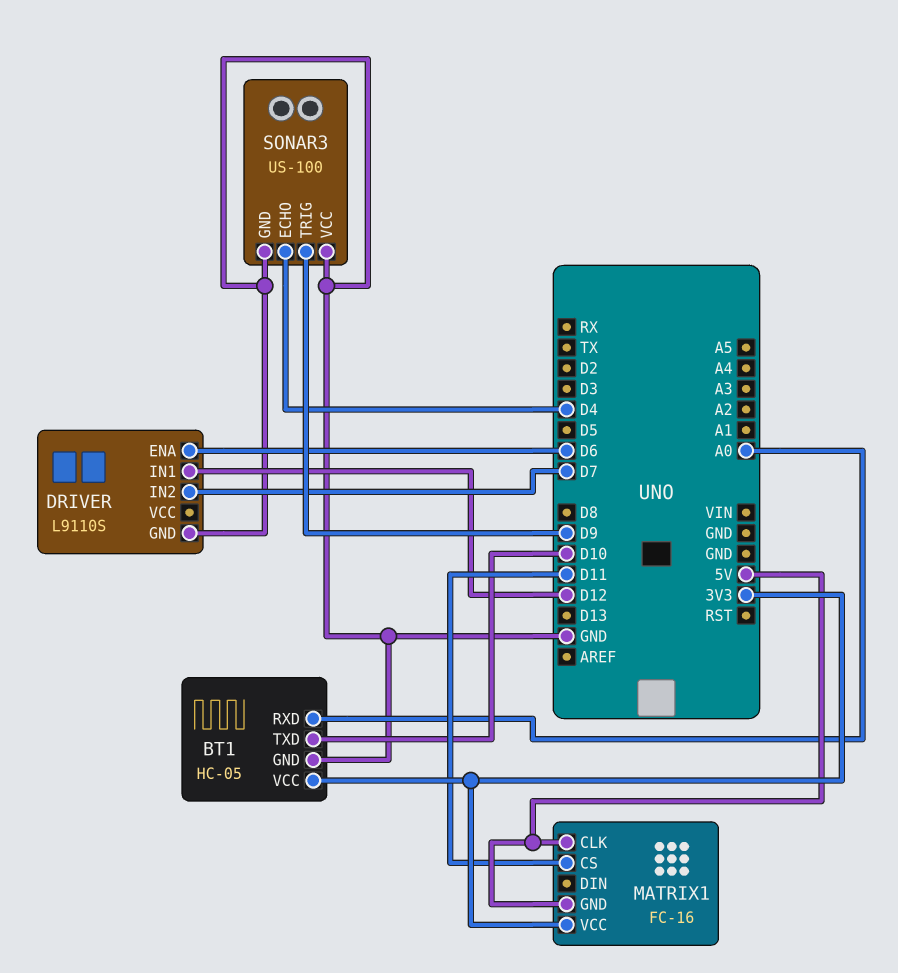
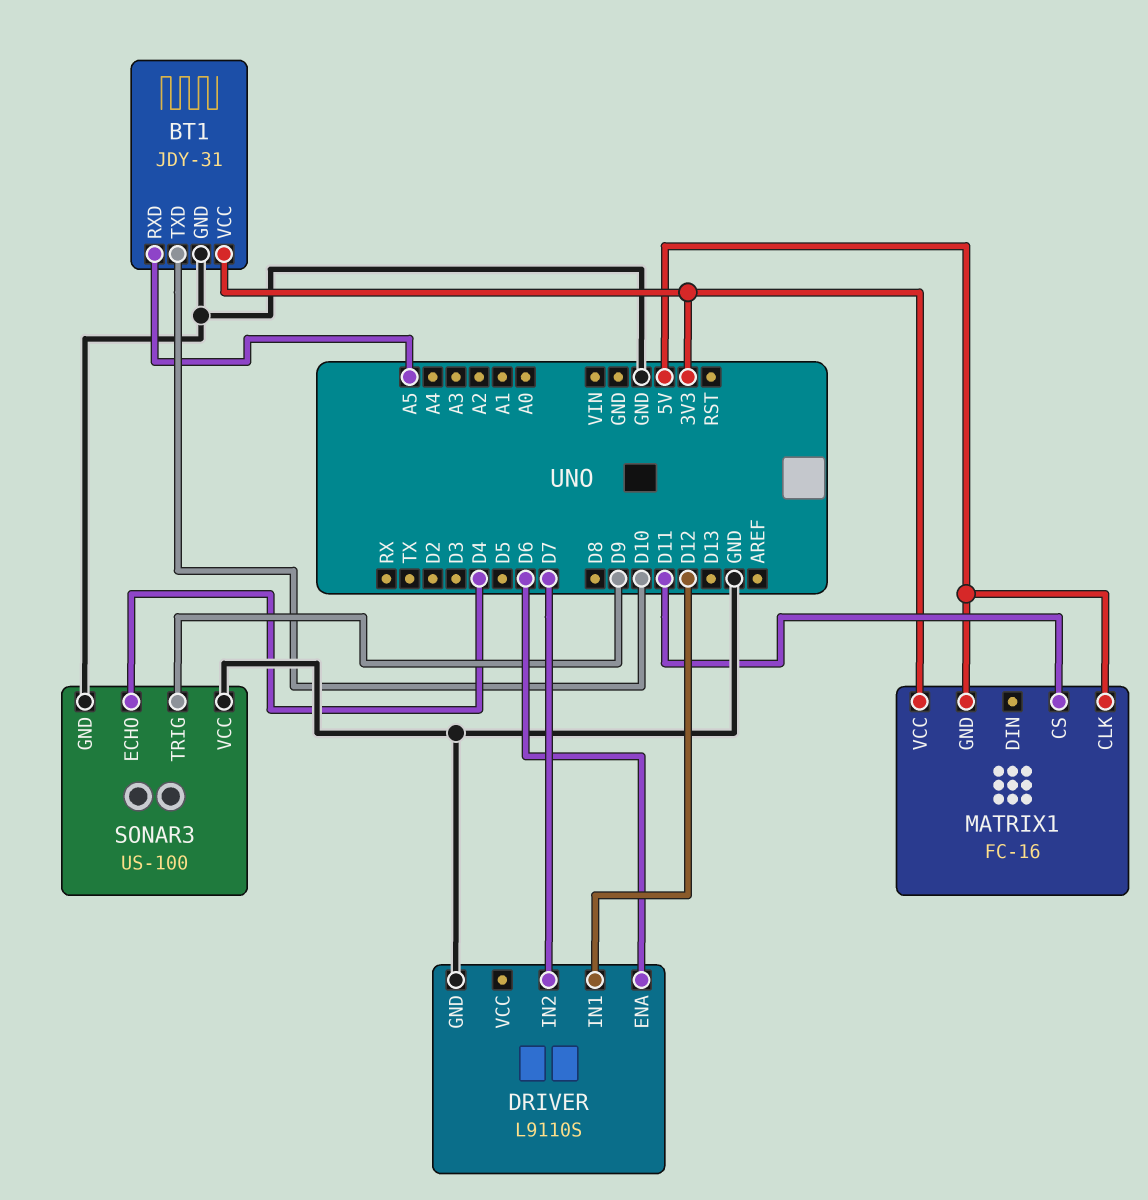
BT1: HC-05 -> JDY-31
BT1 pin RXD: A0 -> A5

